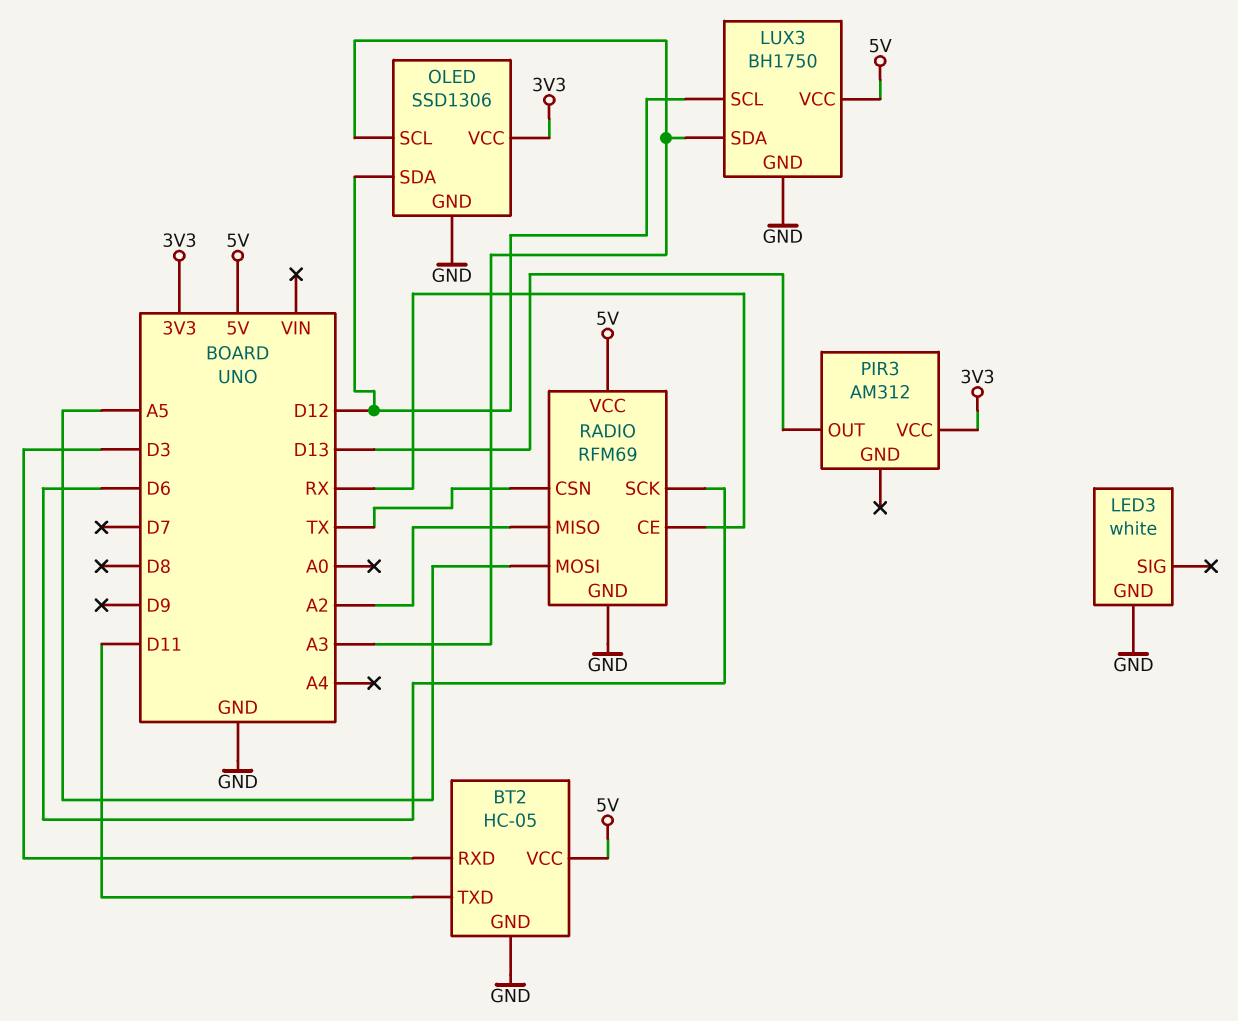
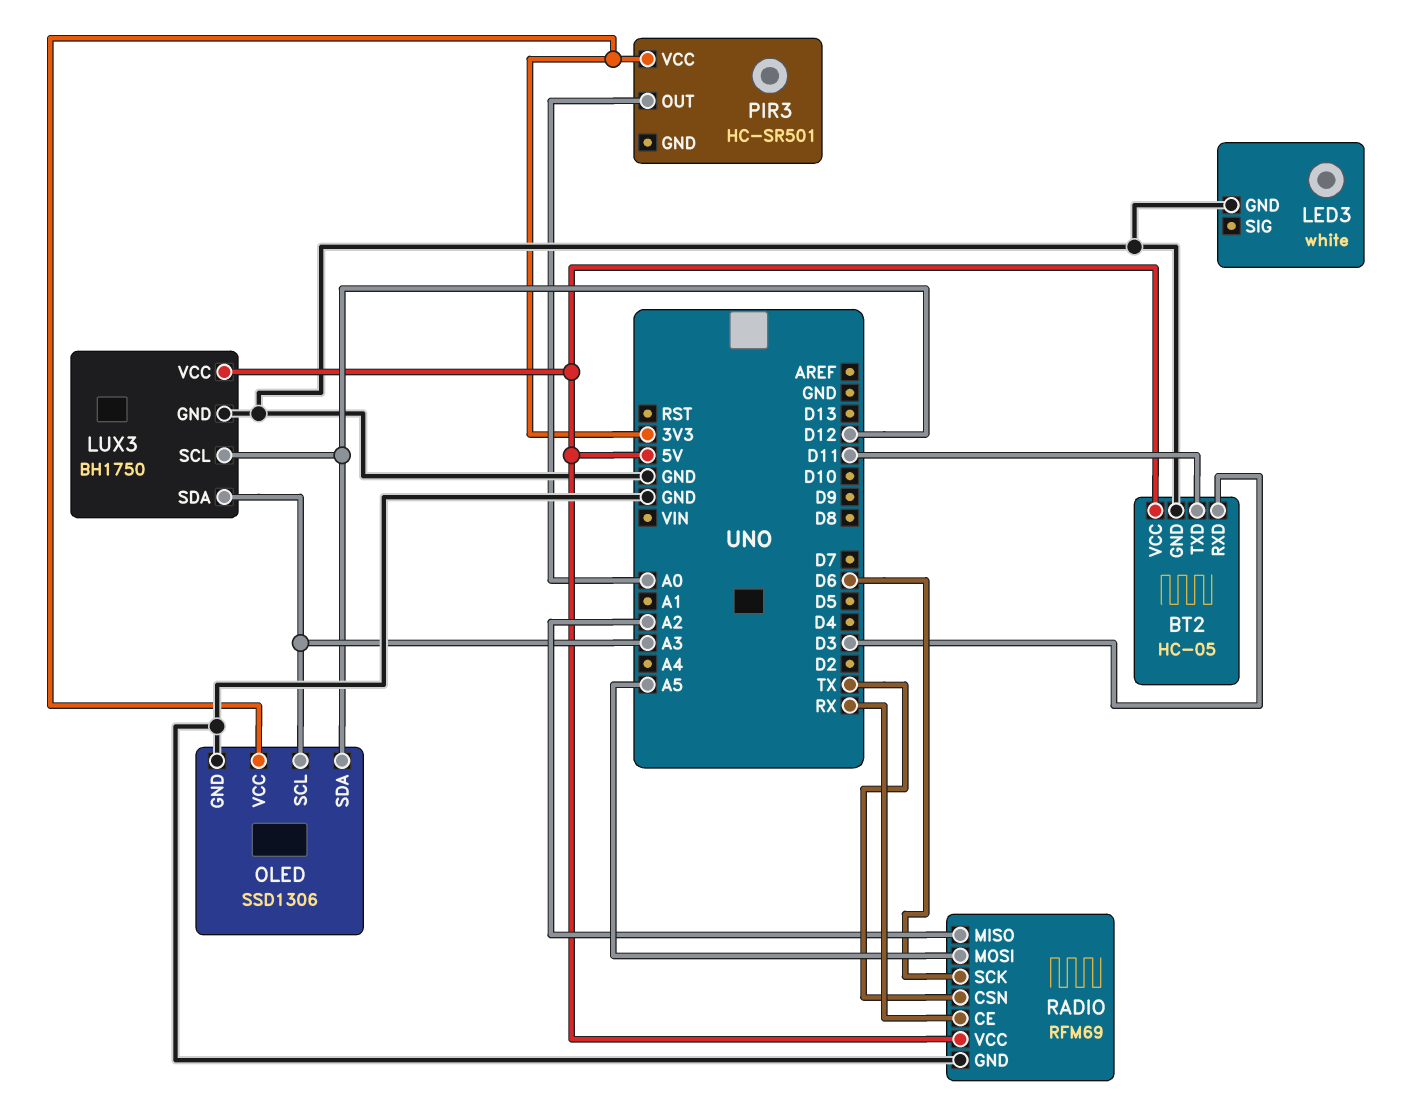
PIR3: AM312 -> HC-SR501
PIR3 pin OUT: D13 -> A0

